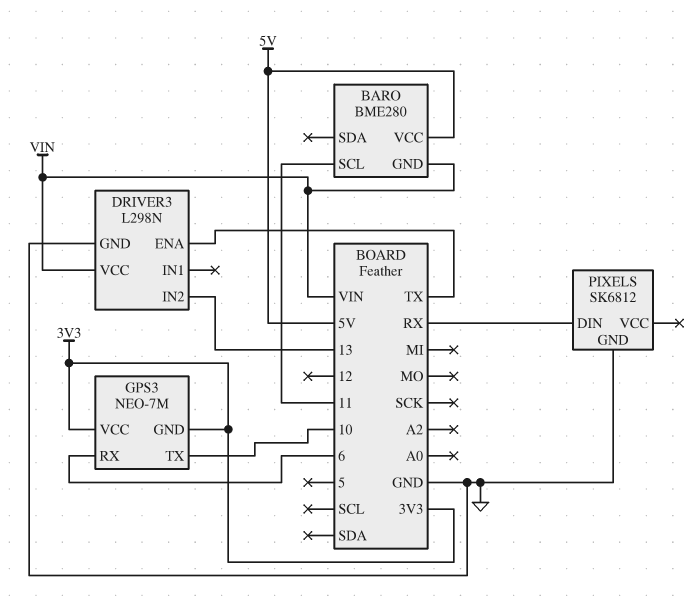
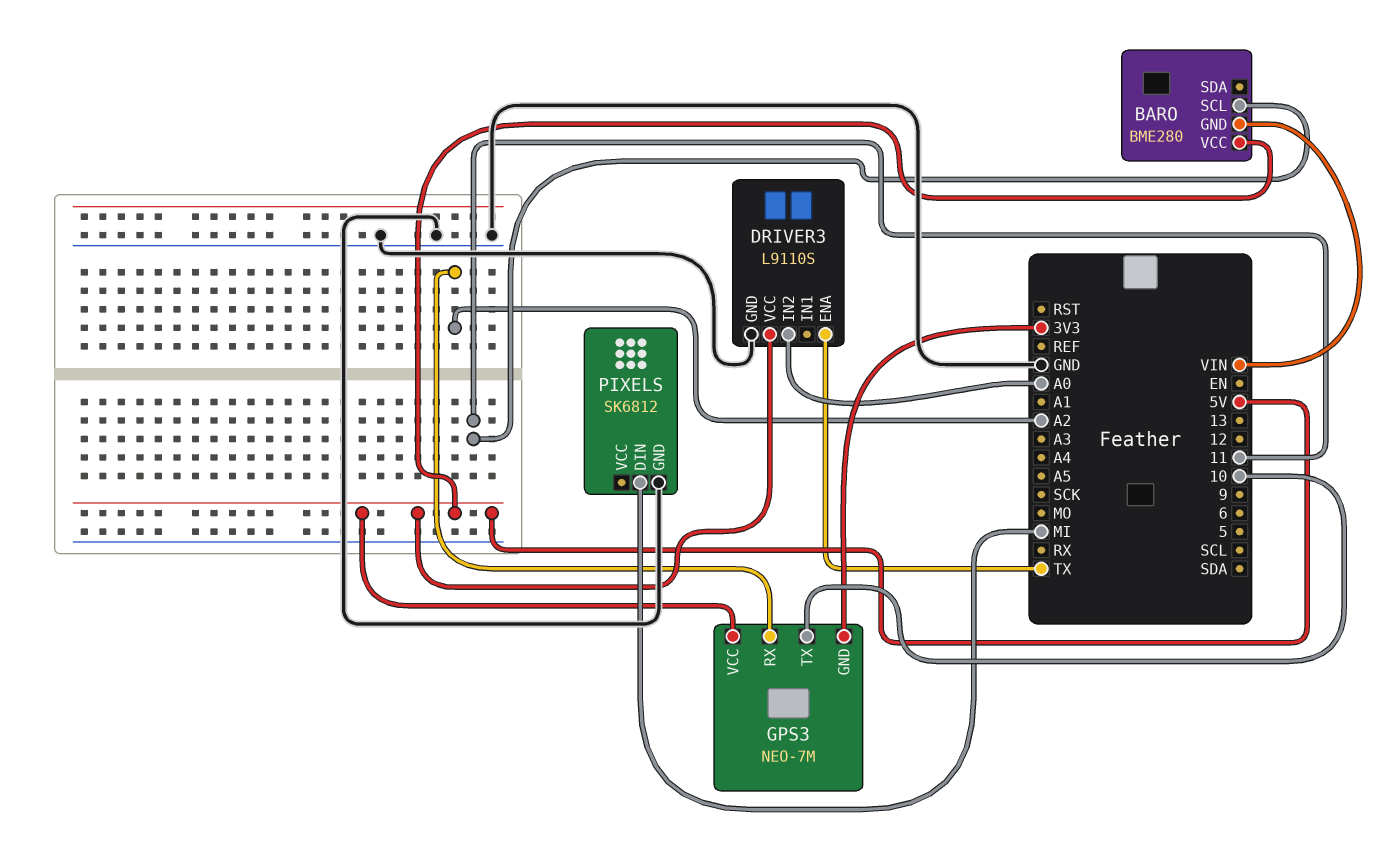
DRIVER3: L298N -> L9110S
DRIVER3 pin IN2: 13 -> A0
DRIVER3 pin VCC: VIN -> 5V
GPS3 pin RX: 6 -> A2
GPS3 pin VCC: 3V3 -> 5V
PIXELS pin DIN: RX -> MI

